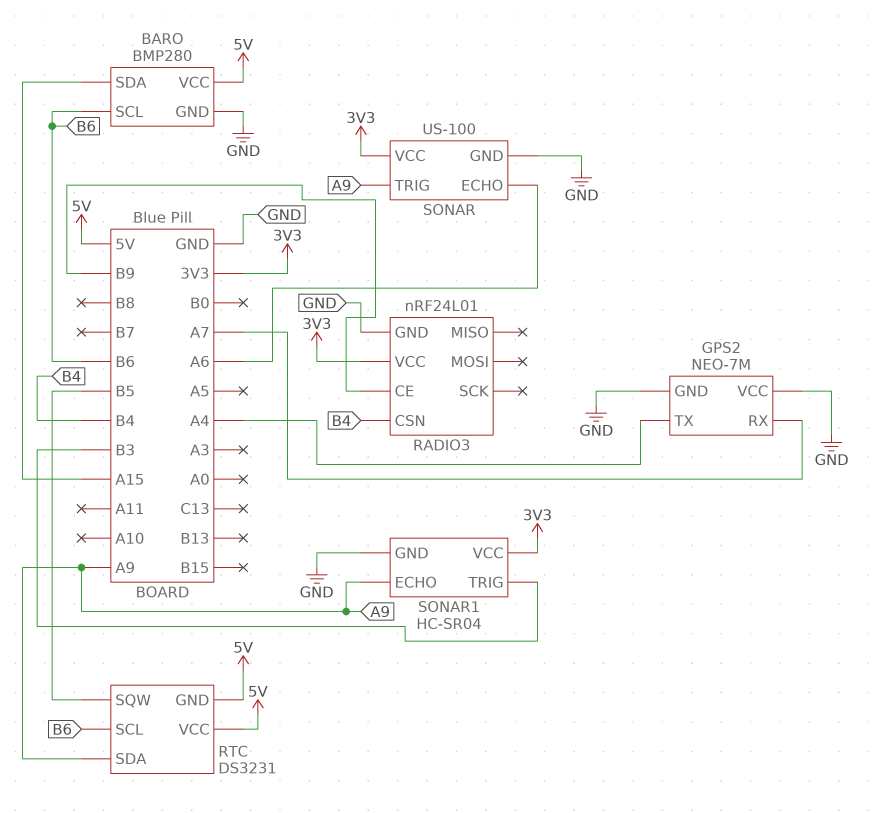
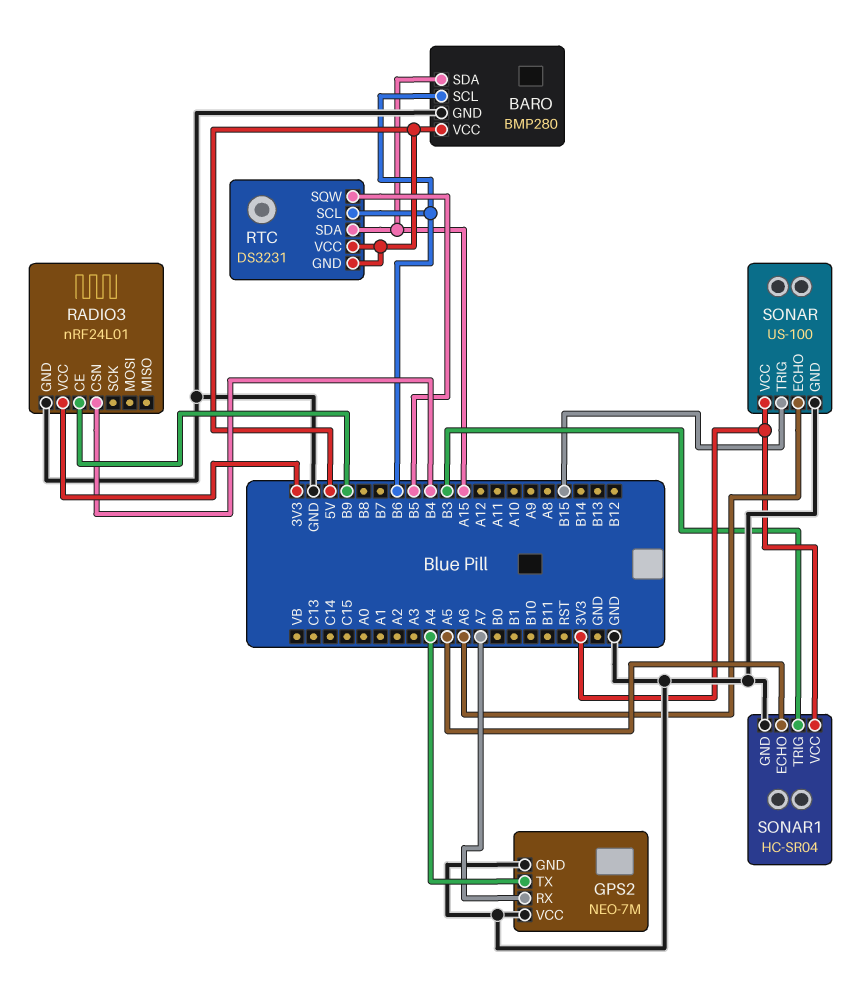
RTC pin SDA: A9 -> A15
SONAR pin TRIG: A9 -> B15
SONAR1 pin ECHO: A9 -> A5

